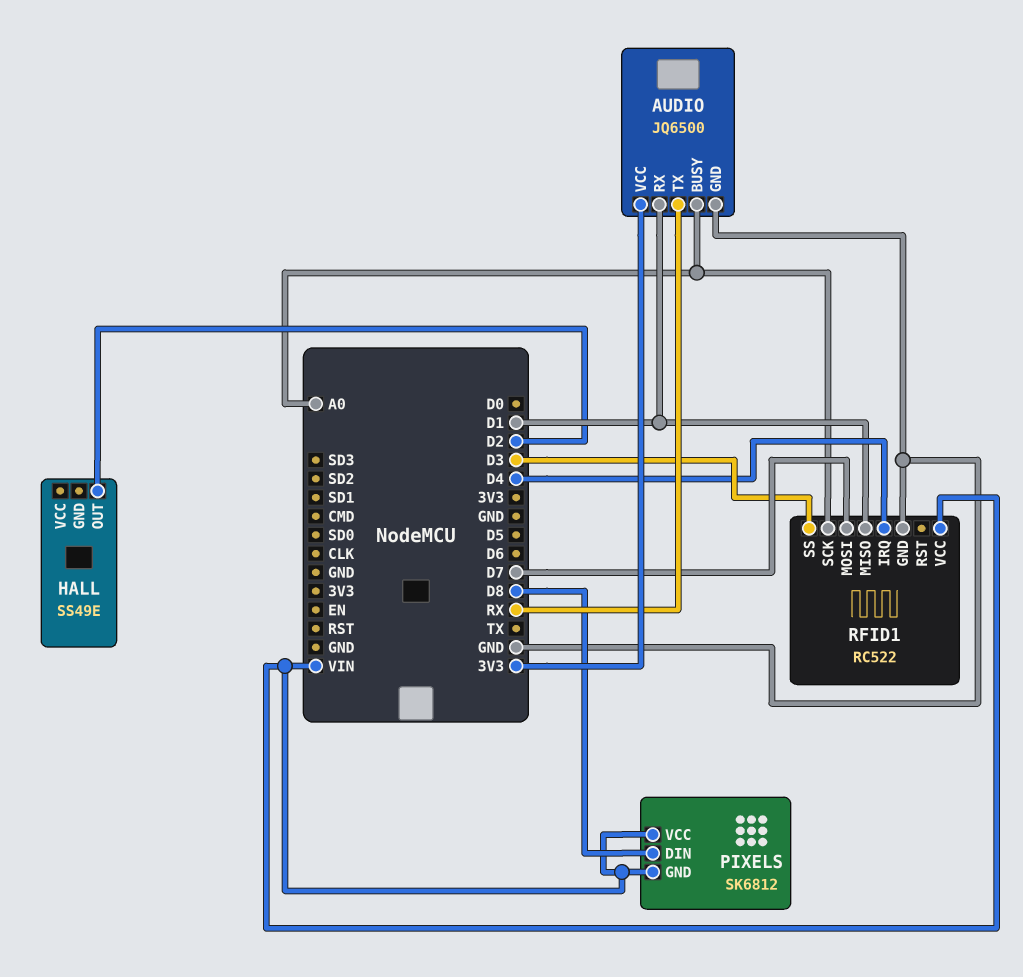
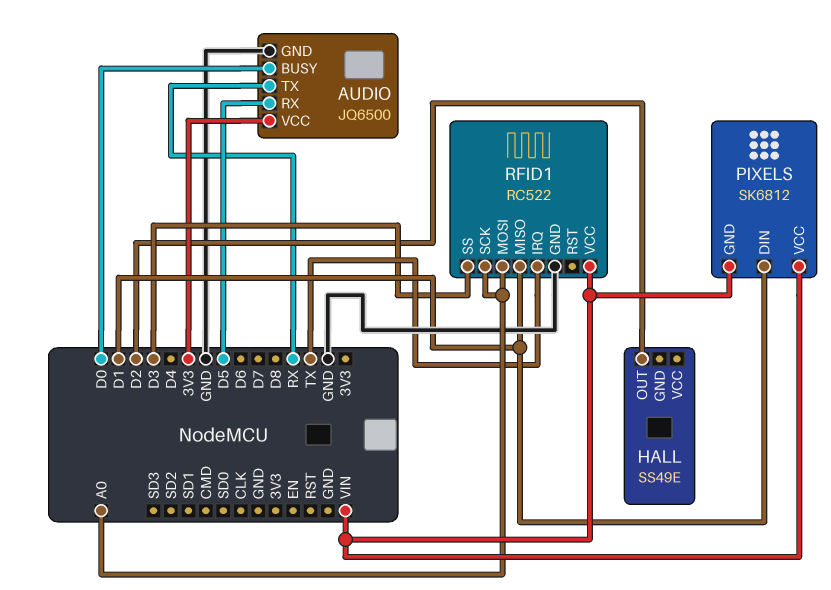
AUDIO pin BUSY: A0 -> D0
AUDIO pin RX: D1 -> D5
PIXELS pin DIN: D8 -> D1
RFID1 pin IRQ: D4 -> TX
RFID1 pin MOSI: D7 -> A0

